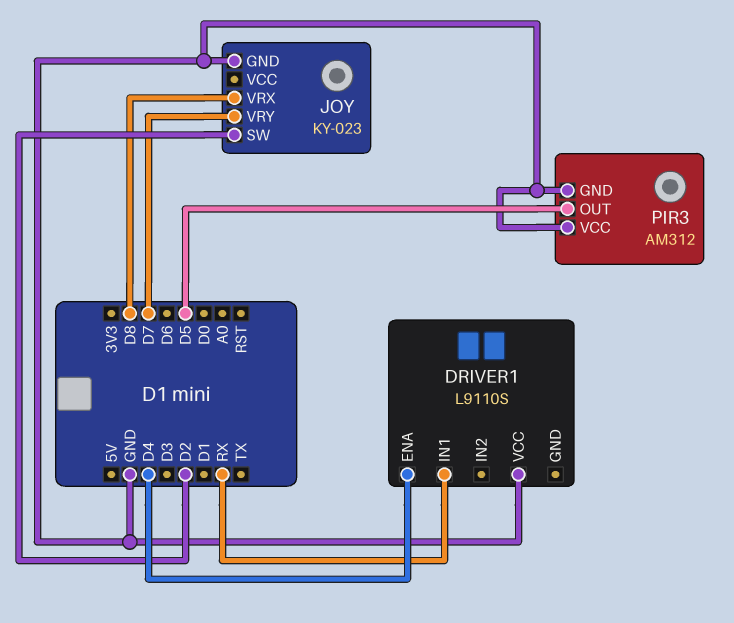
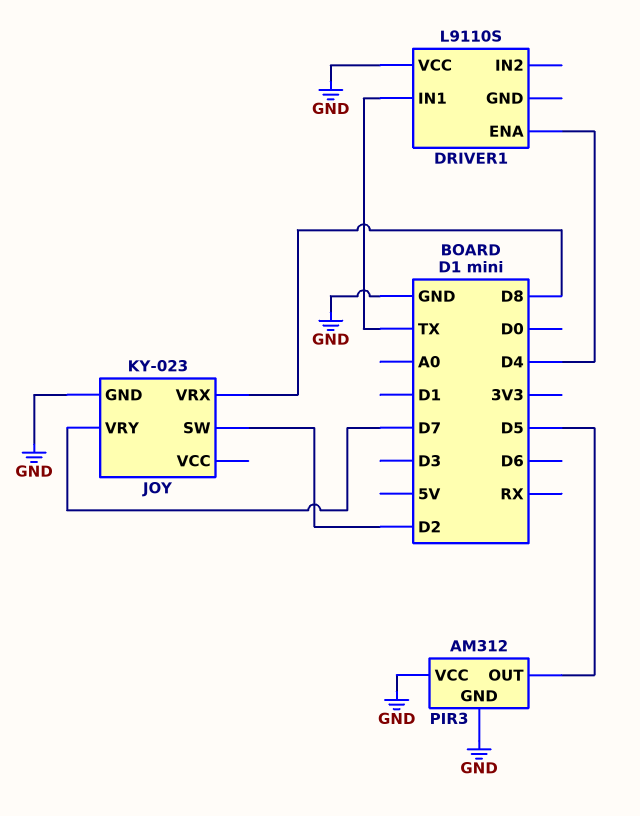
DRIVER1 pin IN1: RX -> TX

